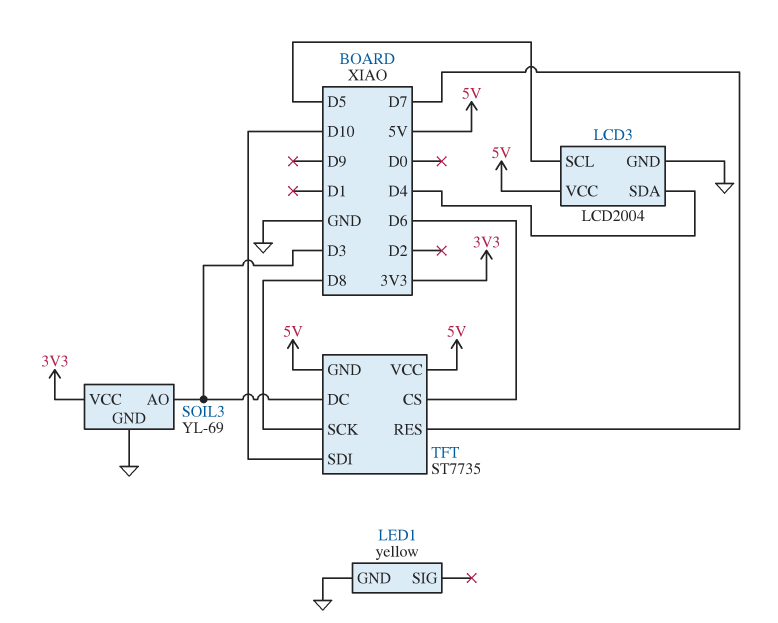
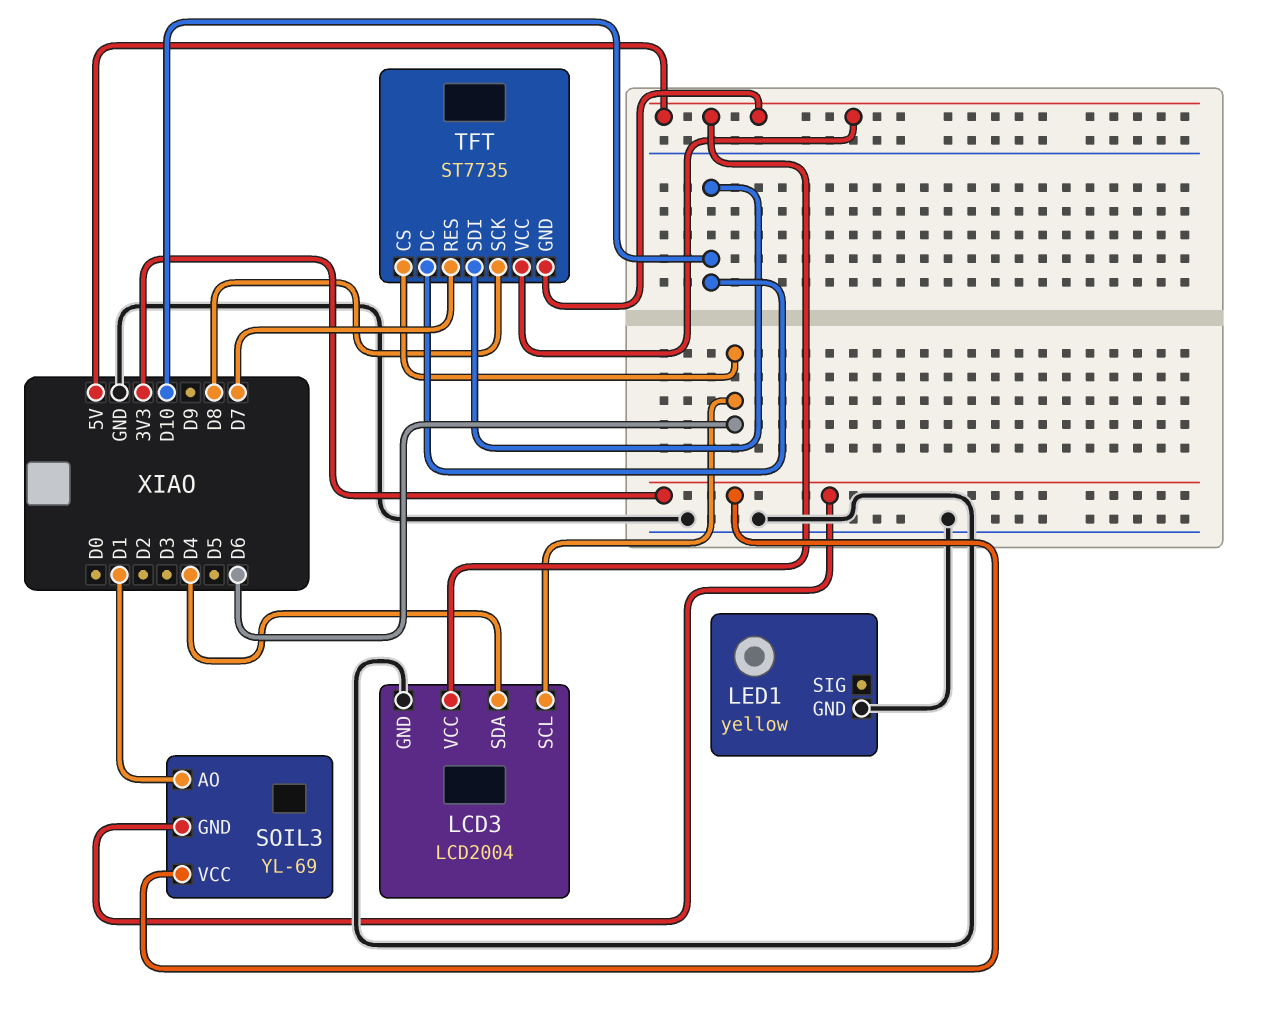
LCD3 pin SCL: D5 -> D6
SOIL3 pin AO: D3 -> D1
SOIL3 pin GND: GND -> 3V3
TFT pin DC: D3 -> D10

